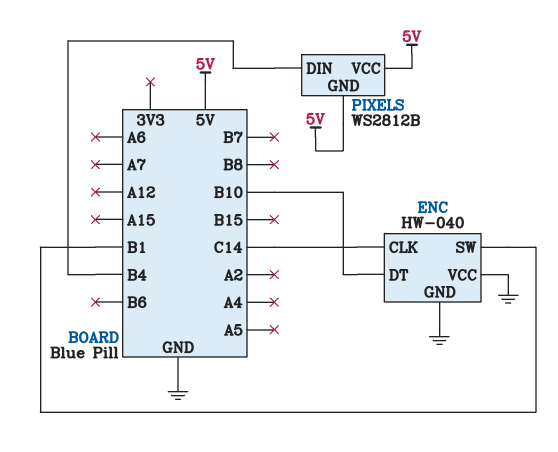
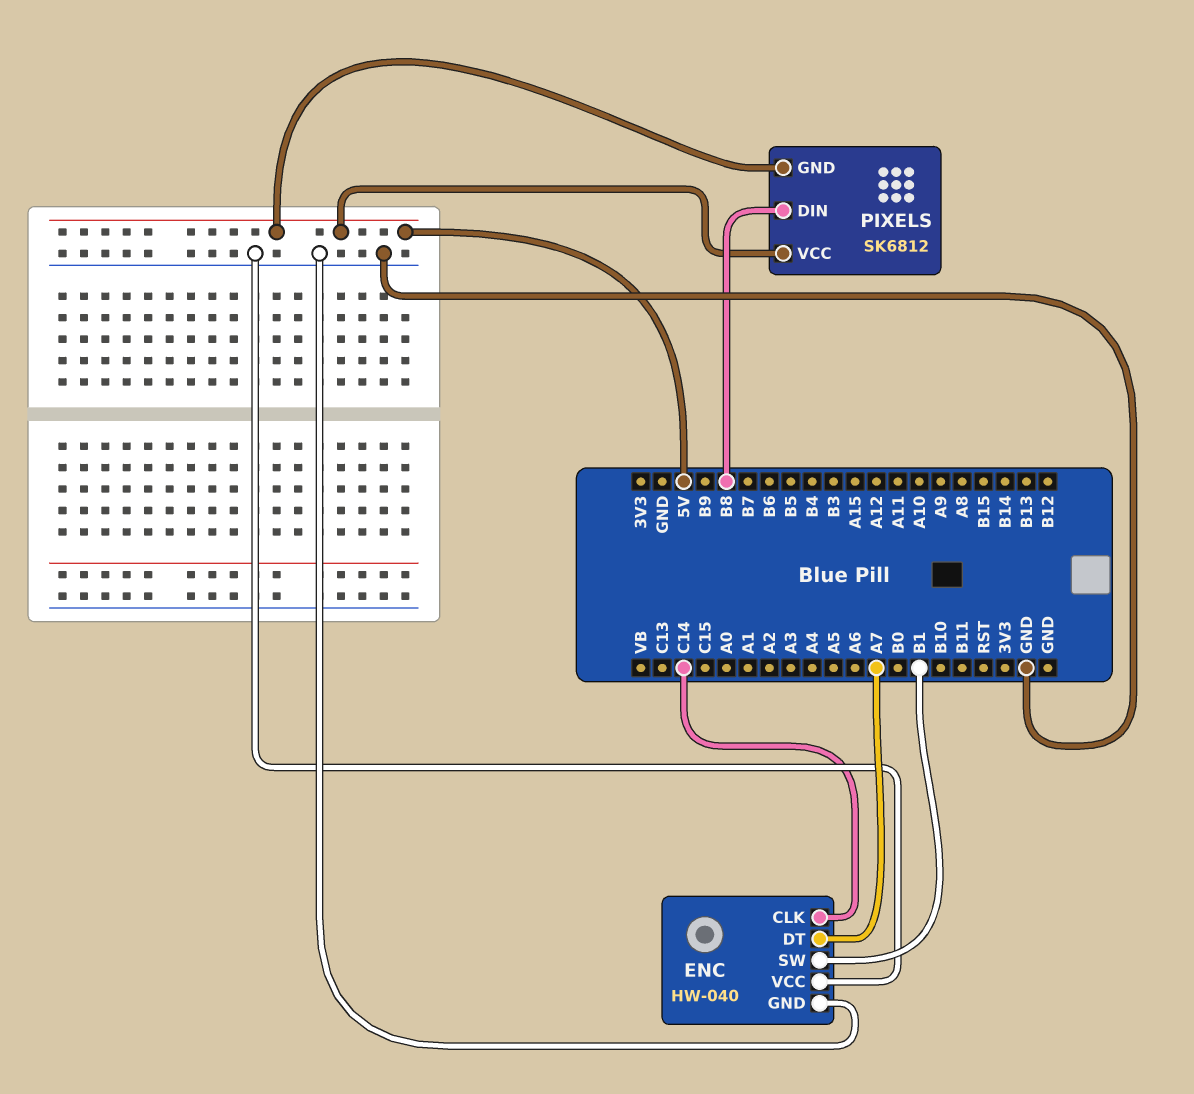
ENC pin DT: B10 -> A7
PIXELS: WS2812B -> SK6812
PIXELS pin DIN: B4 -> B8

